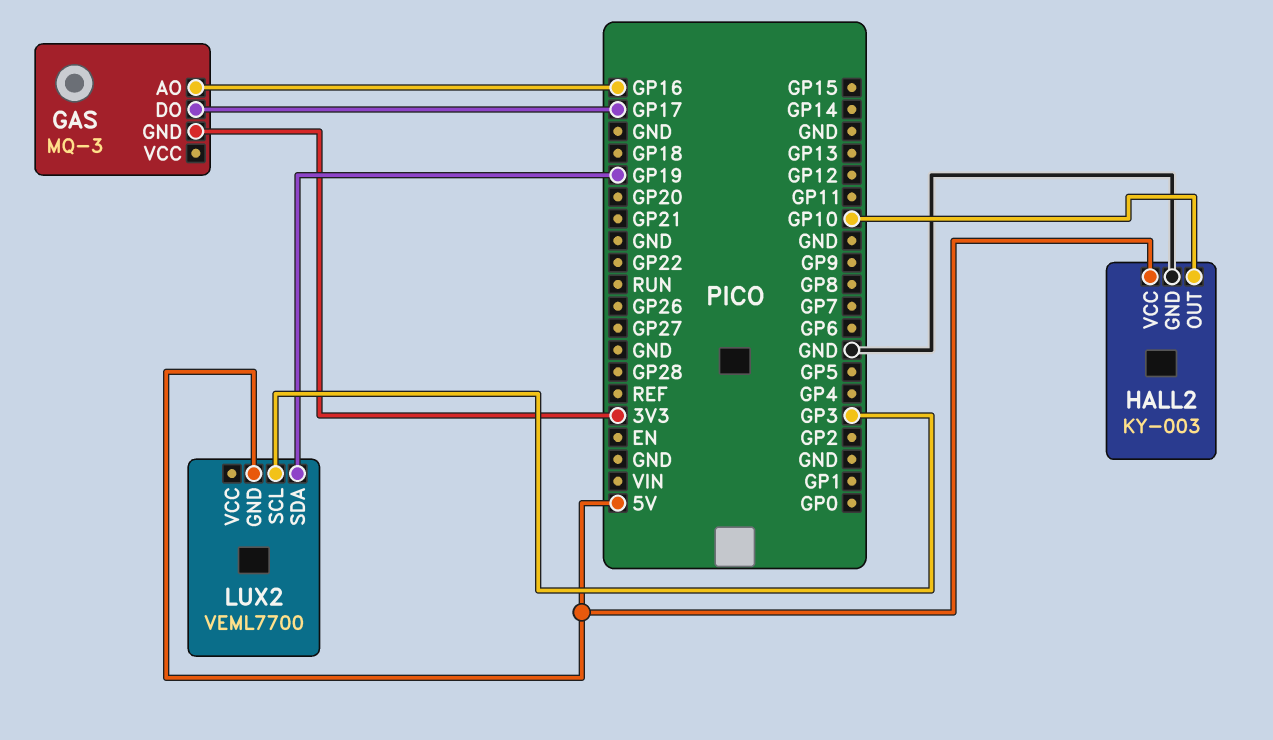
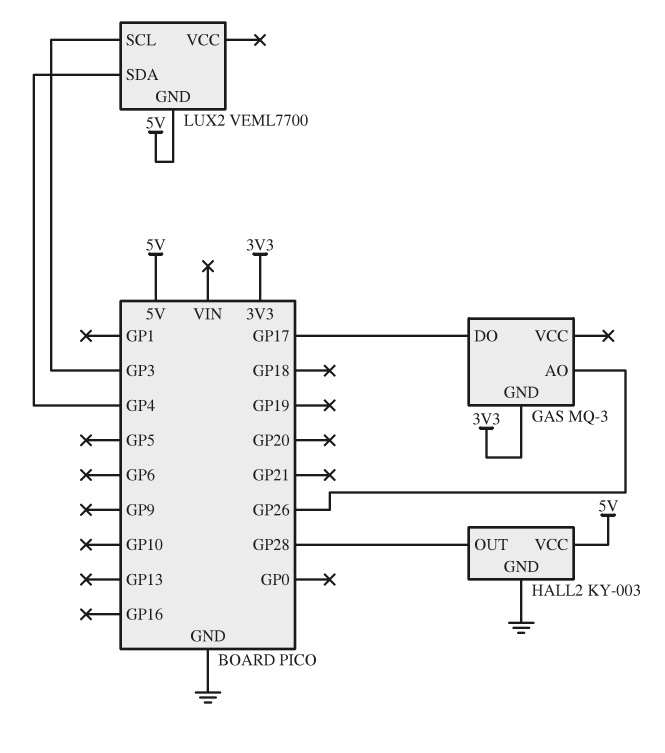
GAS pin AO: GP16 -> GP26
HALL2 pin OUT: GP10 -> GP28
LUX2 pin SDA: GP19 -> GP4

